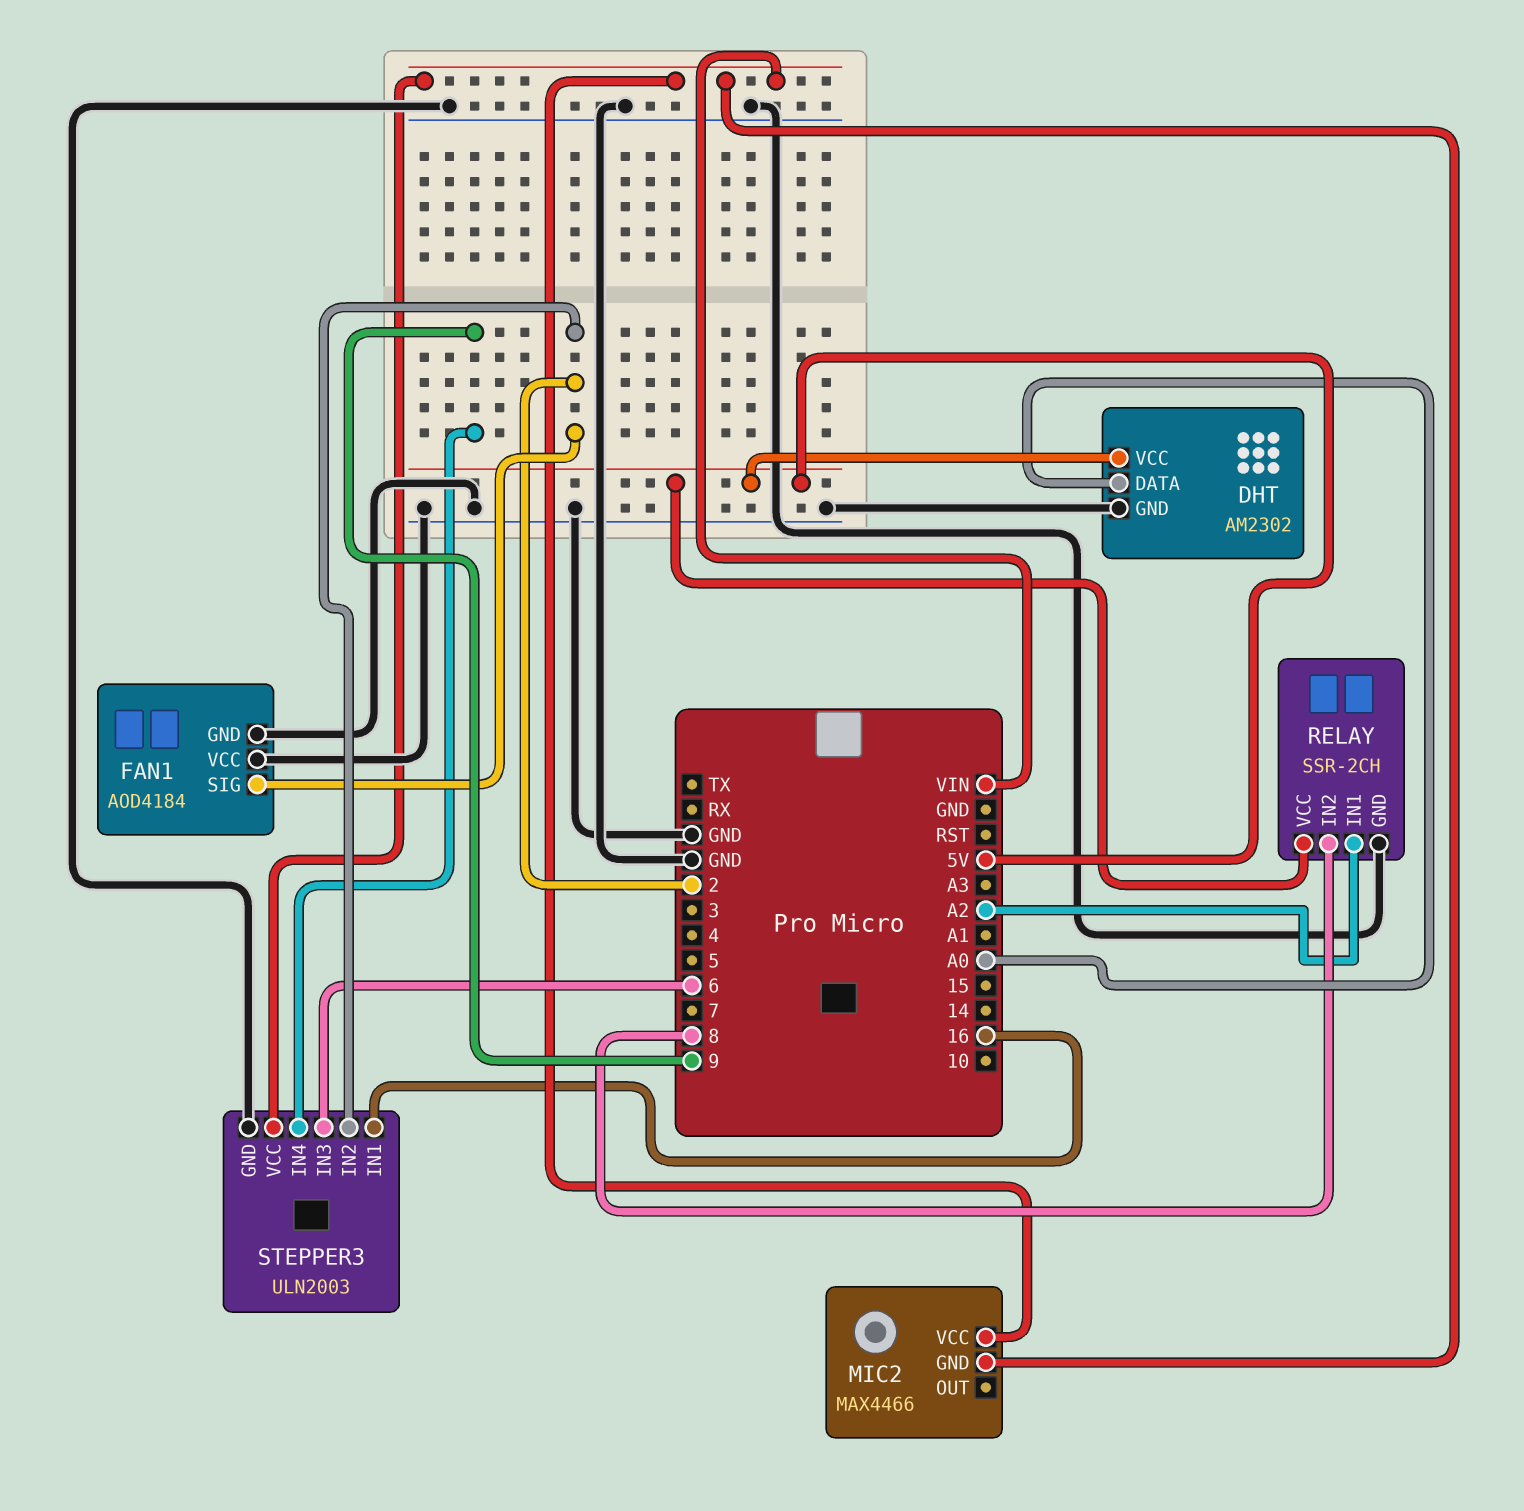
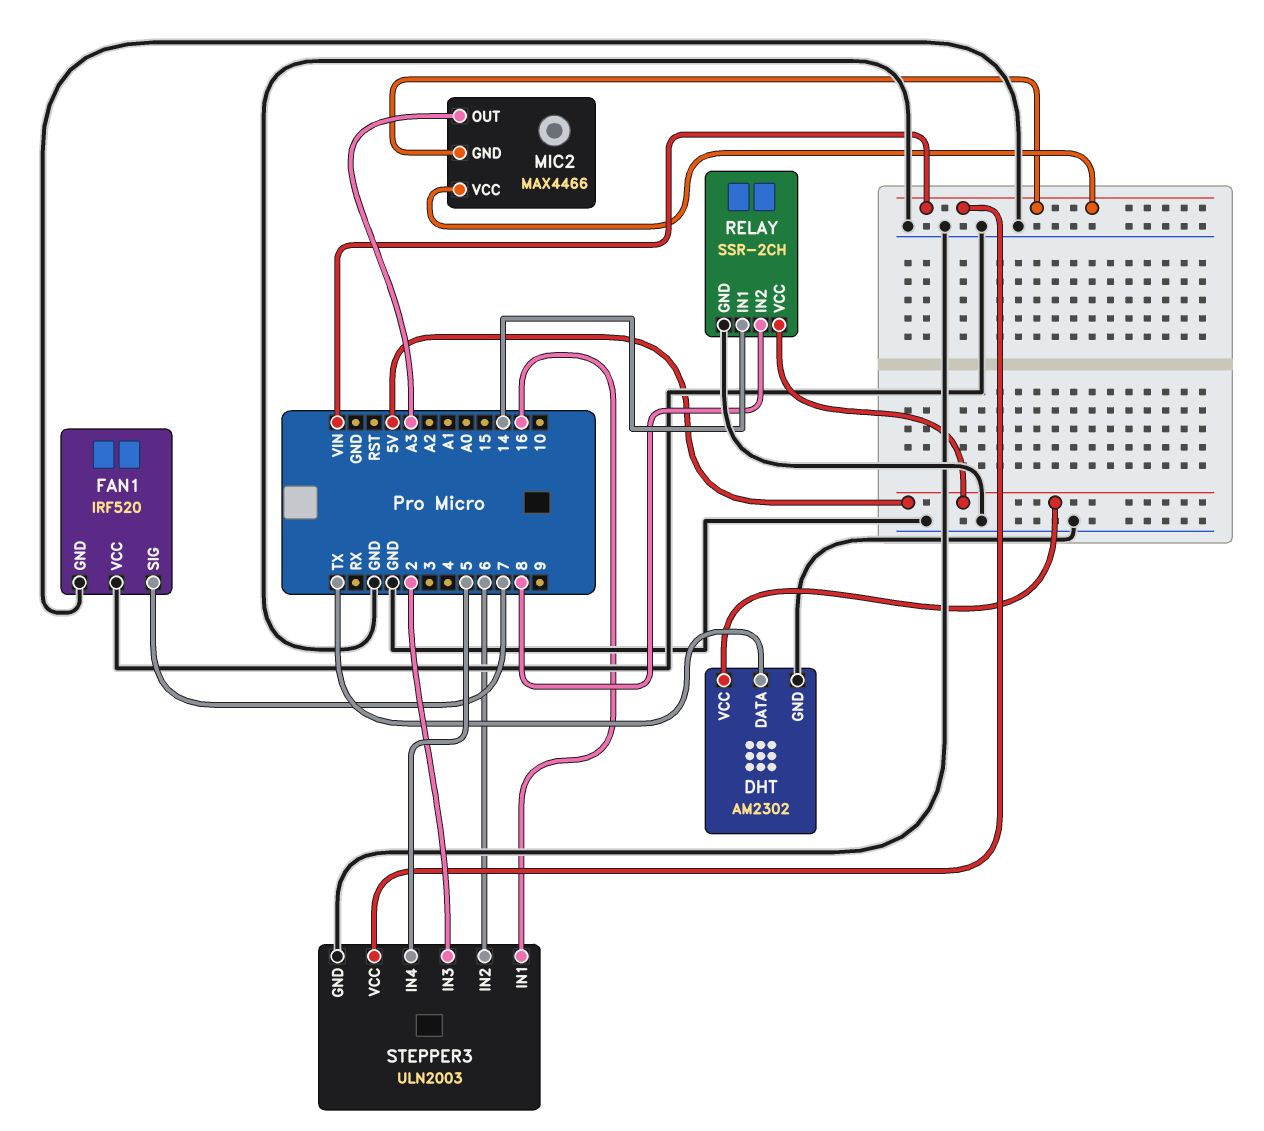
DHT pin DATA: A0 -> TX
FAN1: AOD4184 -> IRF520
FAN1 pin SIG: 2 -> 7
MIC2 pin OUT: none -> A3
RELAY pin IN1: A2 -> 14
STEPPER3 pin IN2: 2 -> 6
STEPPER3 pin IN3: 6 -> 2
STEPPER3 pin IN4: 9 -> 5

